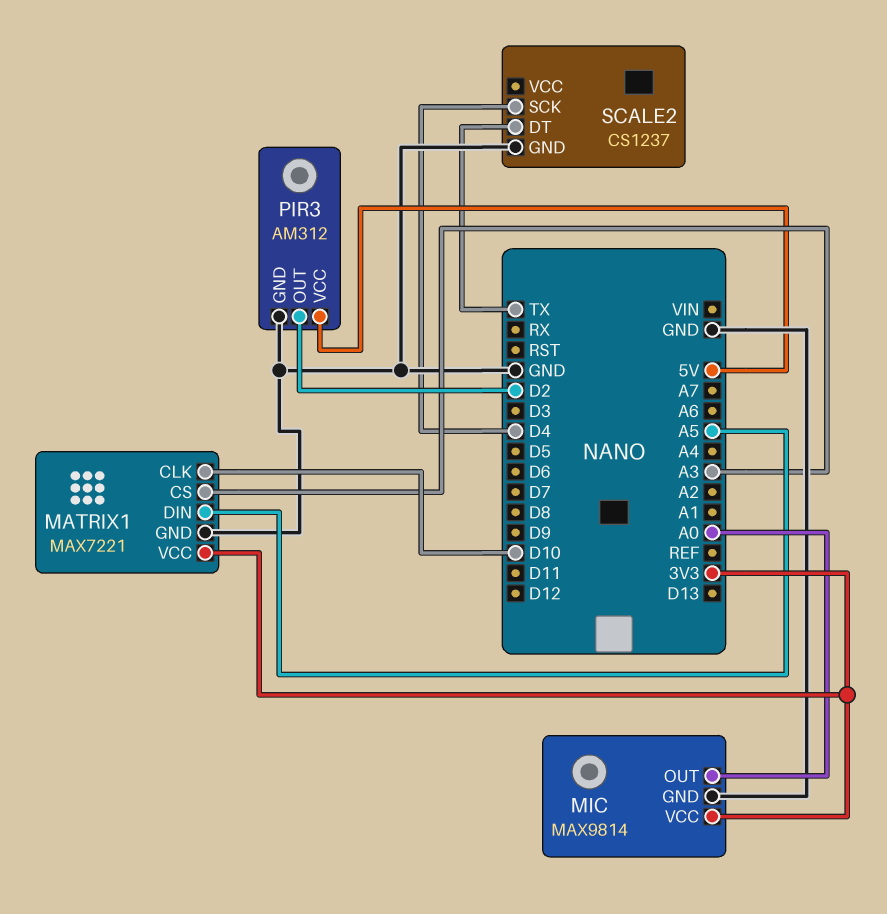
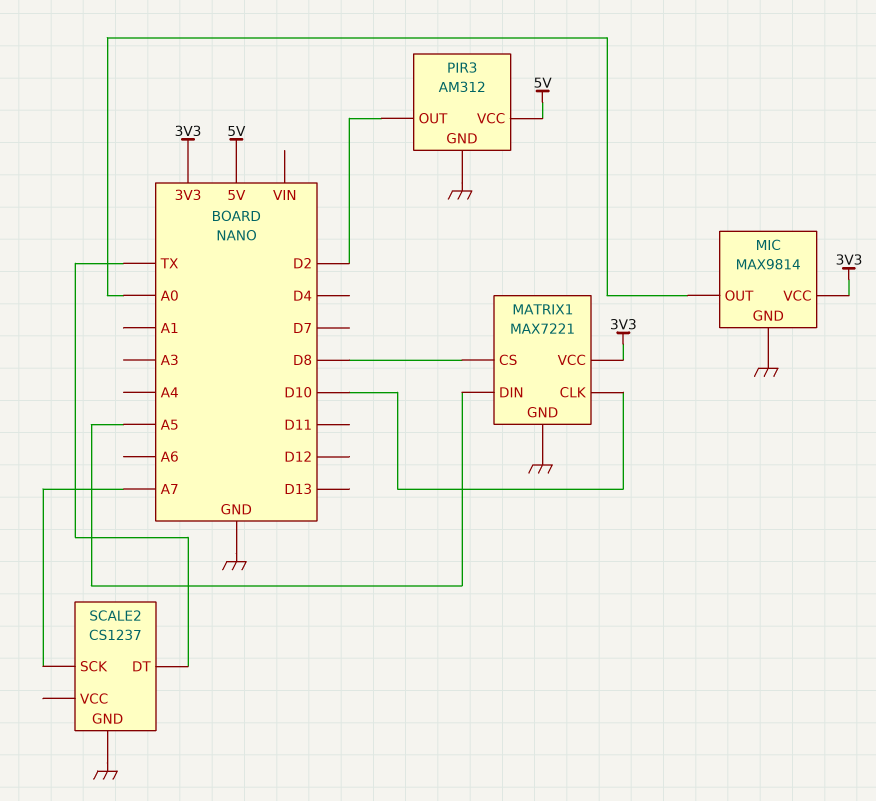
MATRIX1 pin CS: A3 -> D8
SCALE2 pin SCK: D4 -> A7

